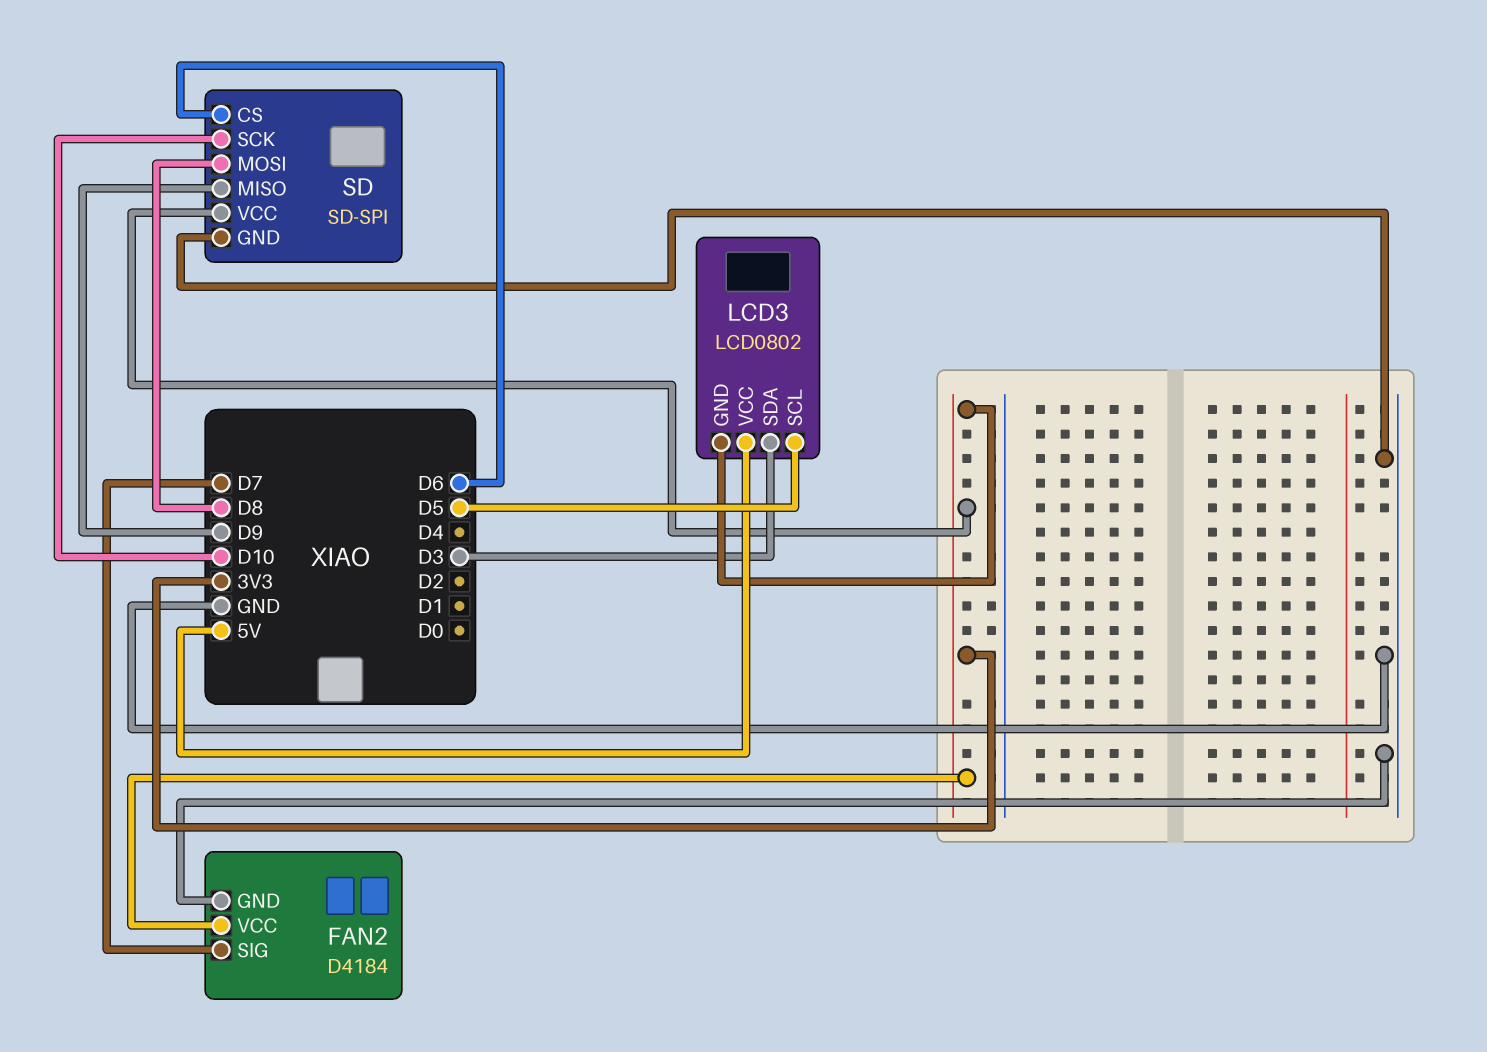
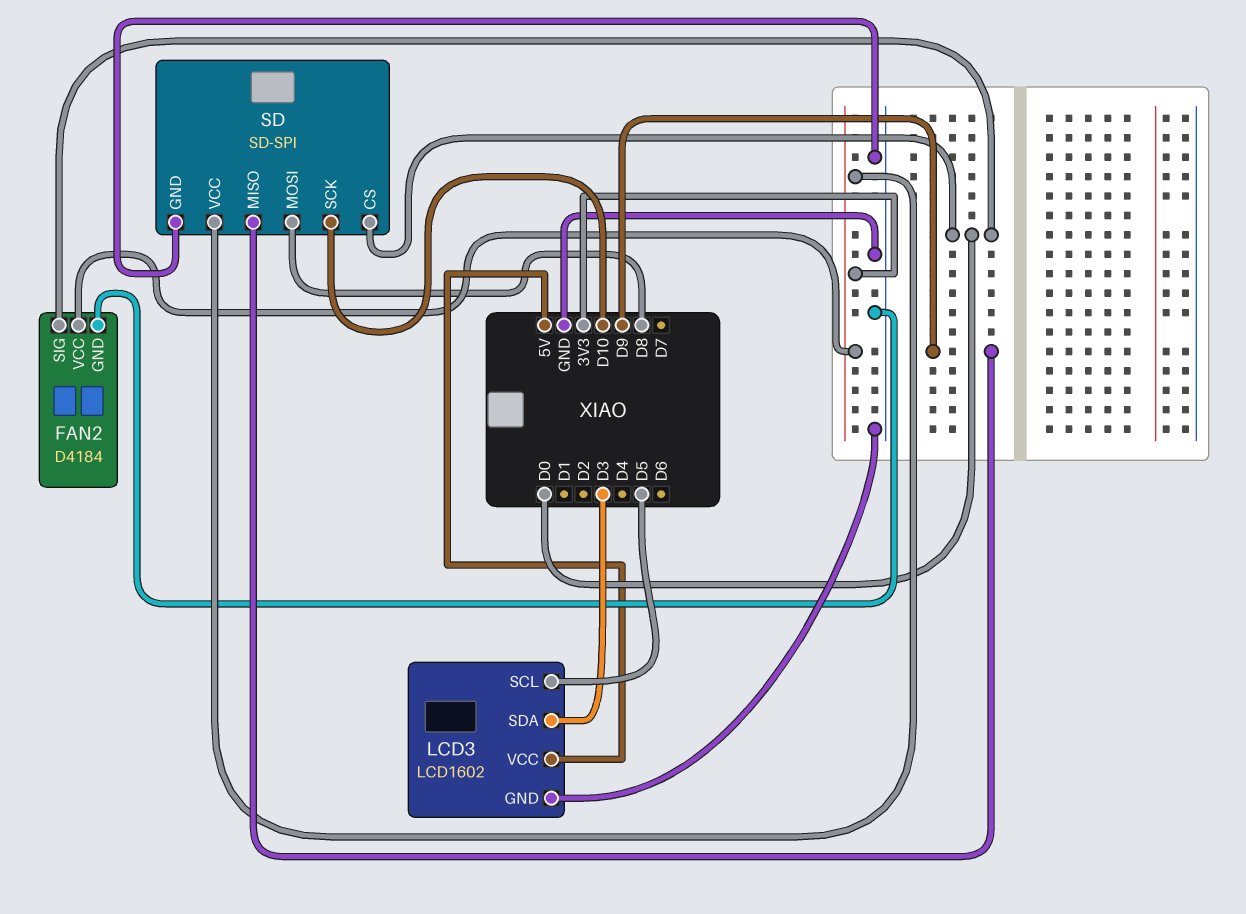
FAN2 pin SIG: D7 -> D0
LCD3: LCD0802 -> LCD1602
LCD3 pin GND: 3V3 -> GND
SD pin CS: D6 -> D0

